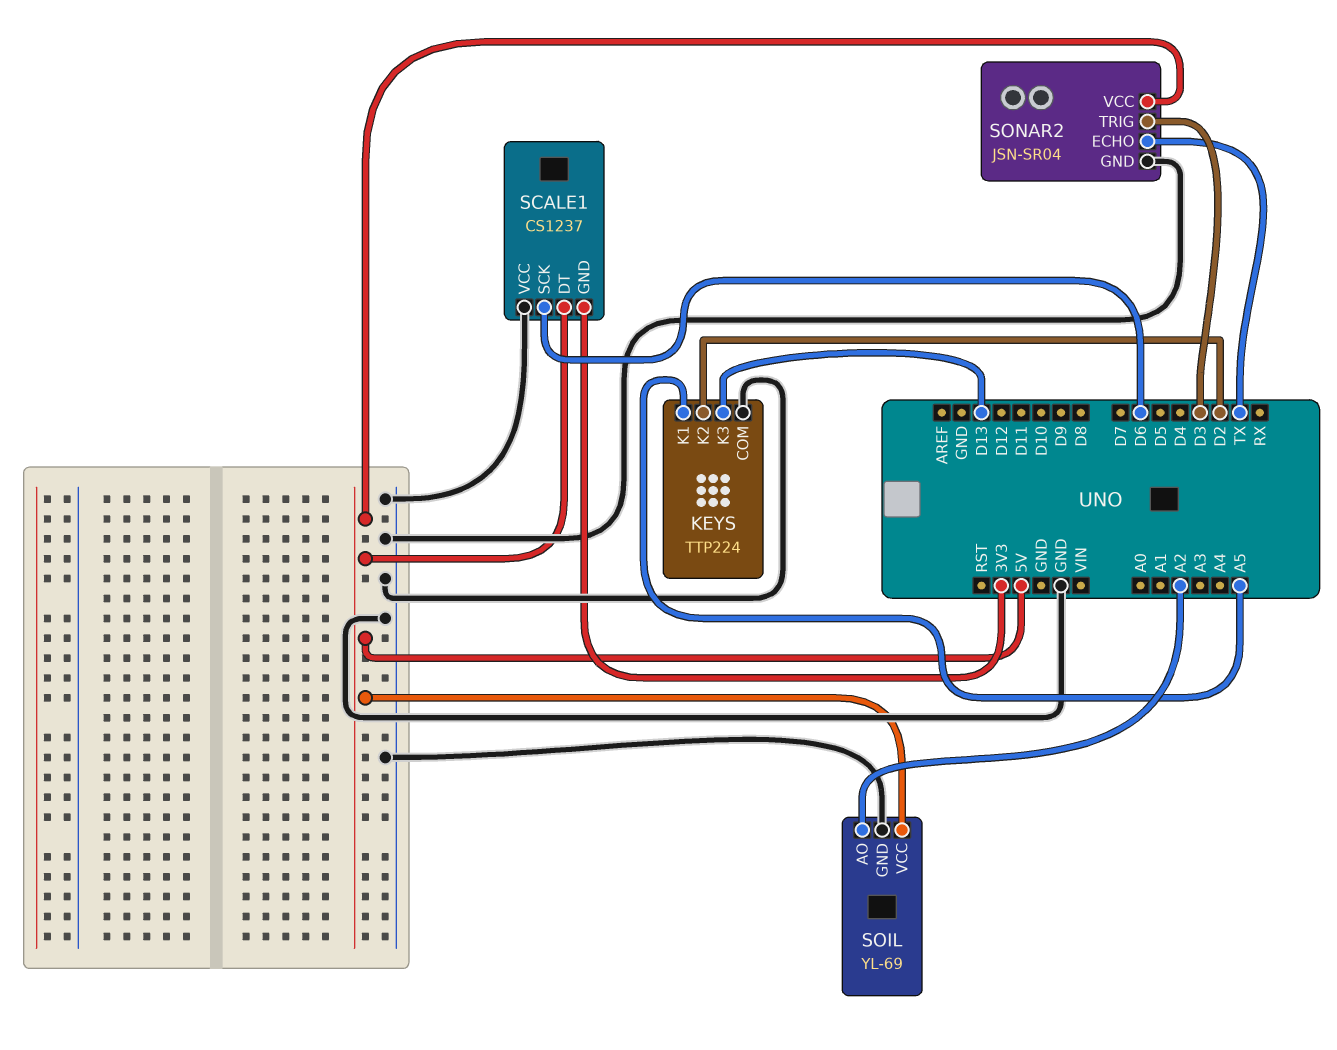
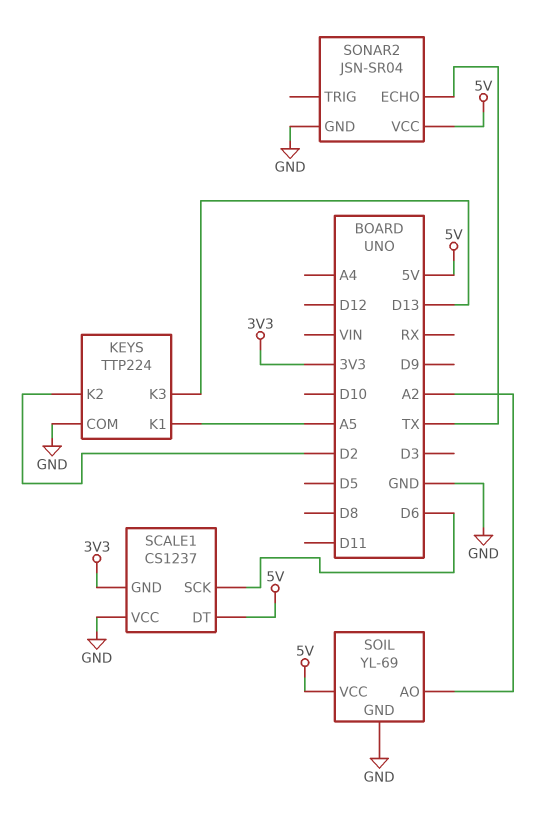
SONAR2 pin TRIG: D3 -> none

